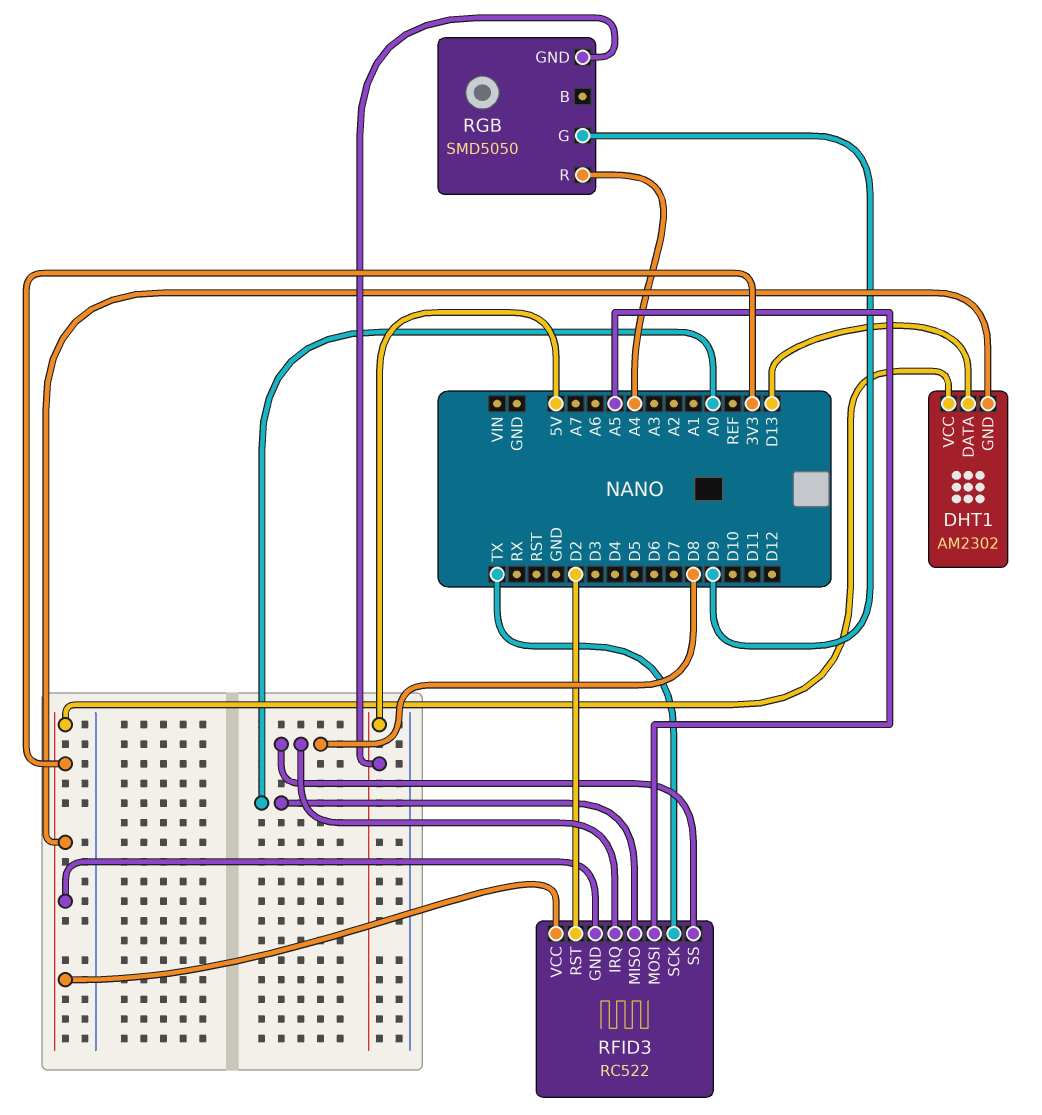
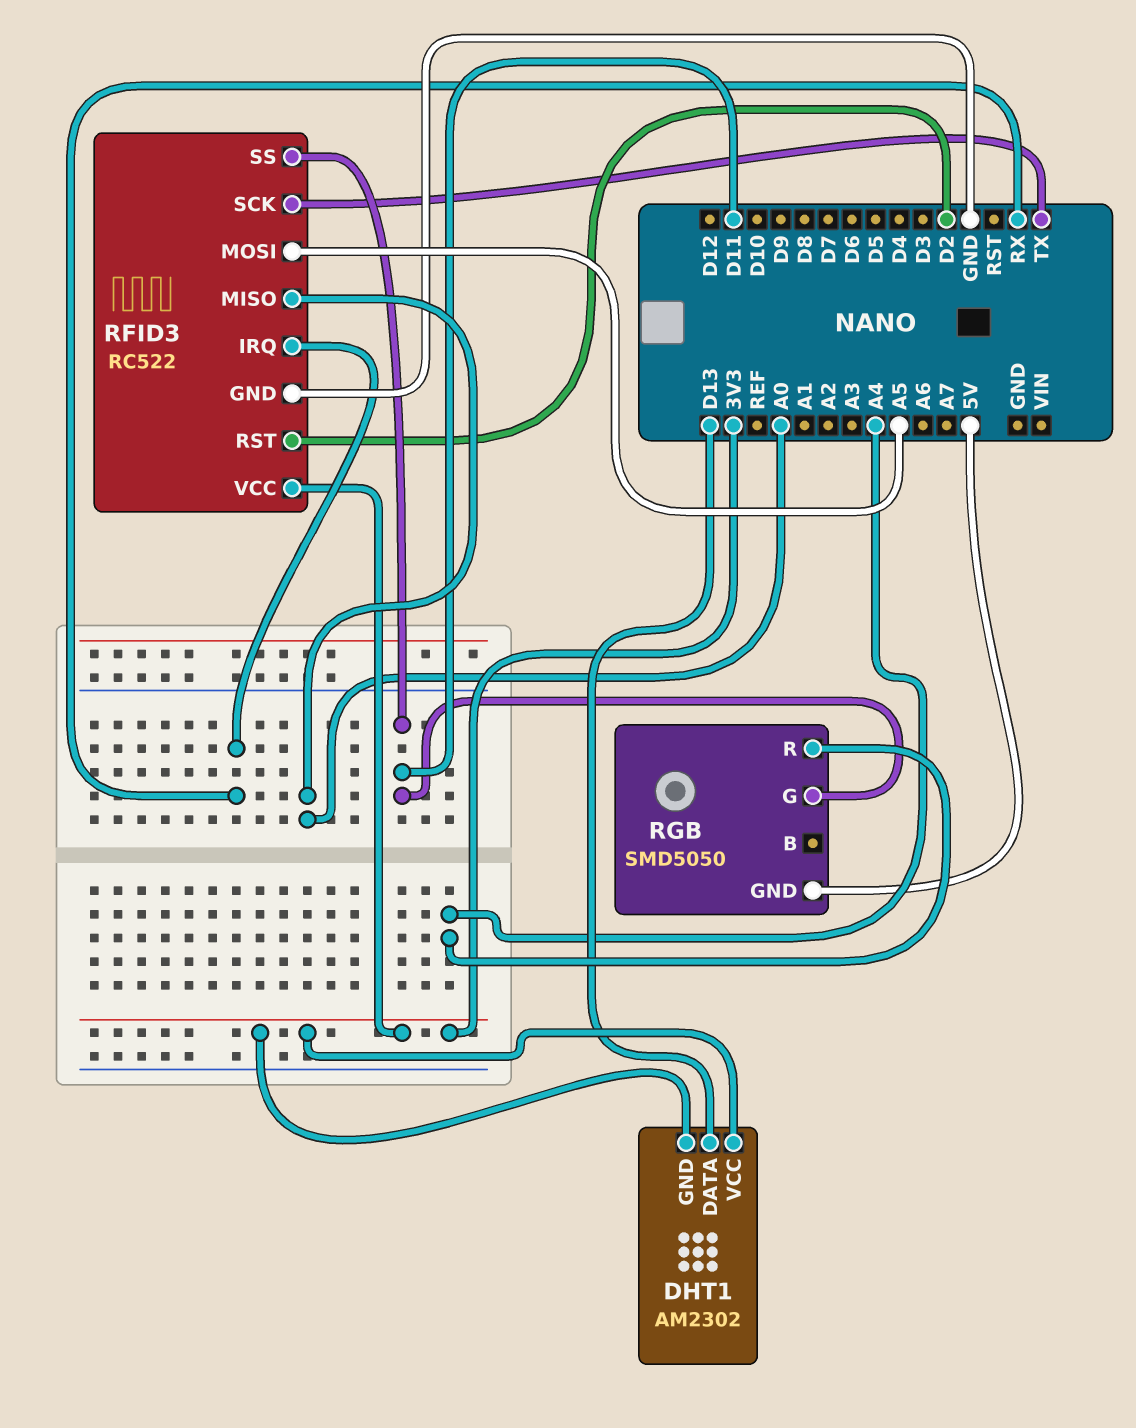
RFID3 pin GND: 3V3 -> GND
RFID3 pin IRQ: D8 -> RX
RFID3 pin SS: D8 -> D11
RGB pin G: D9 -> D11

